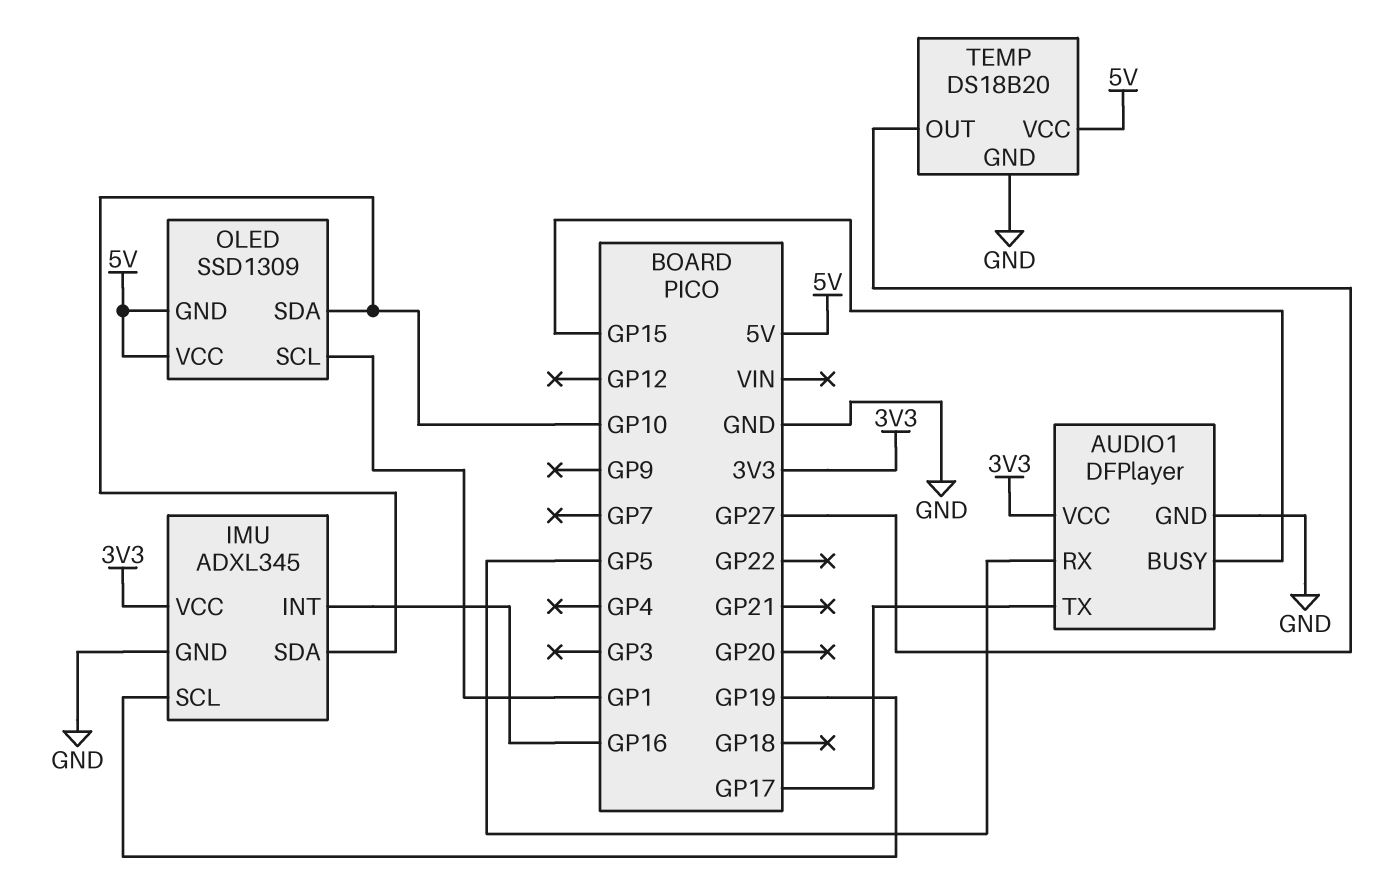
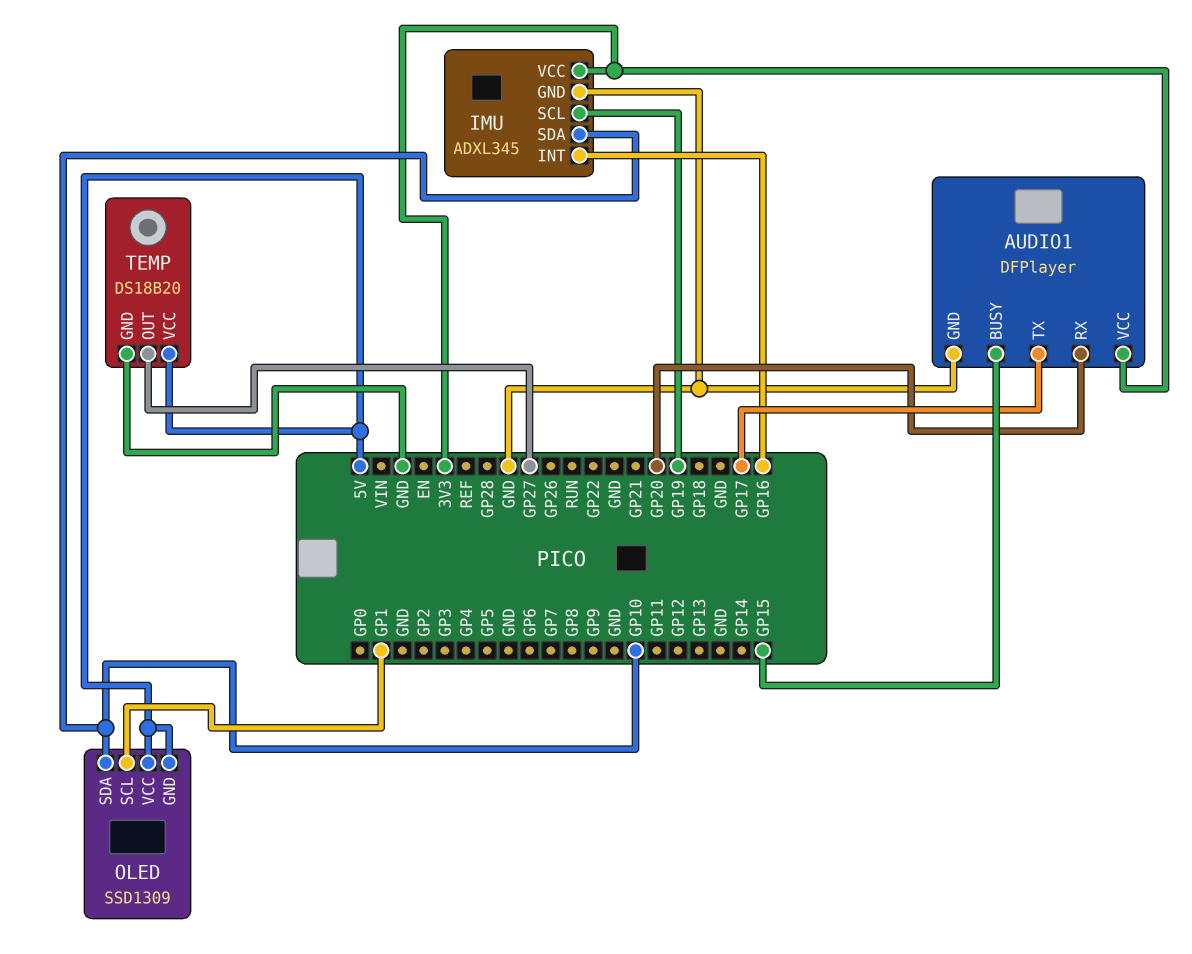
AUDIO1 pin RX: GP5 -> GP20

